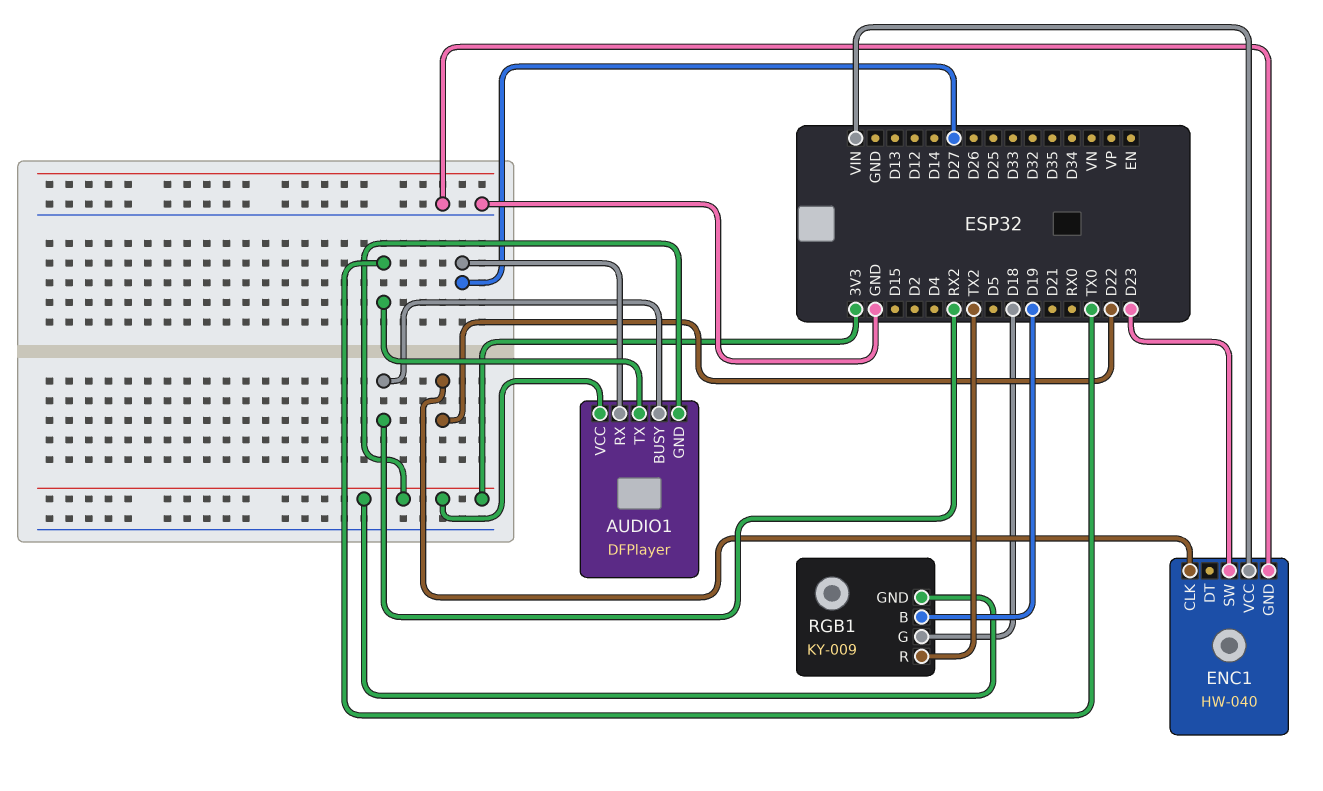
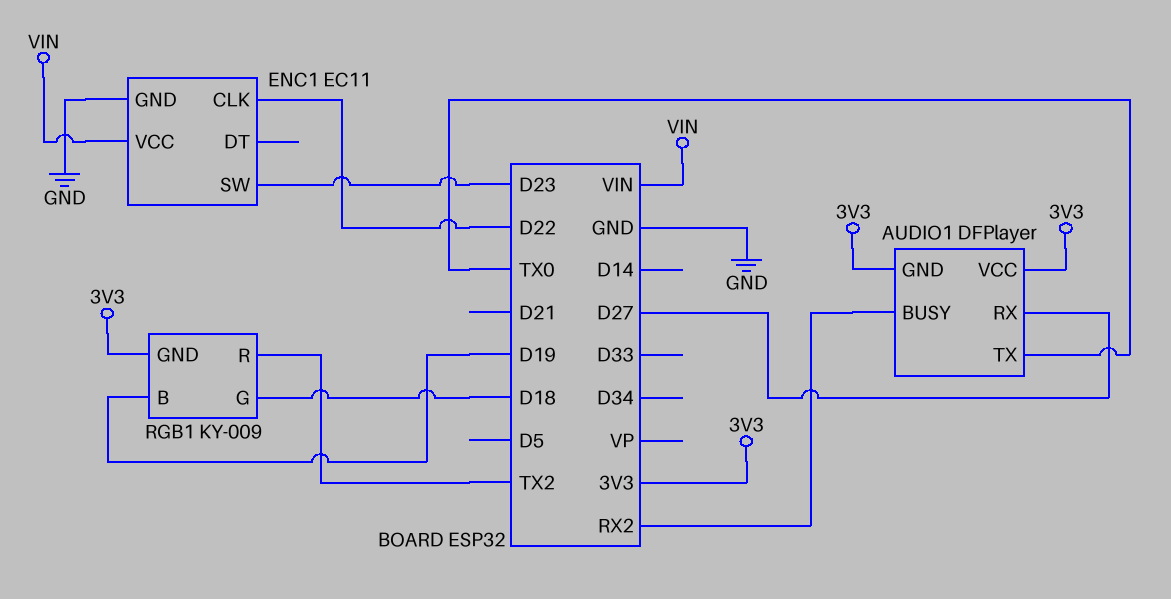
ENC1: HW-040 -> EC11

